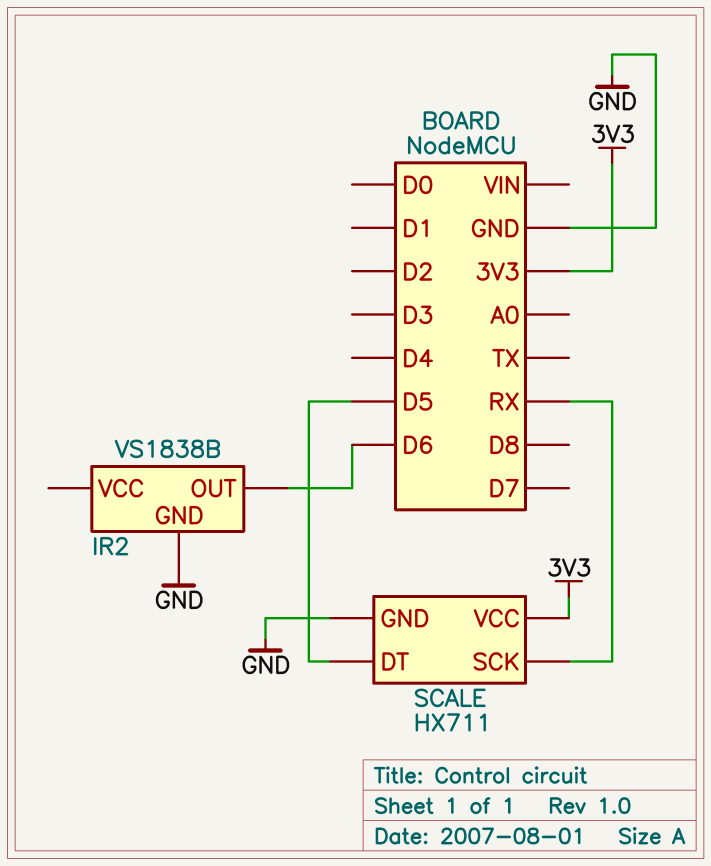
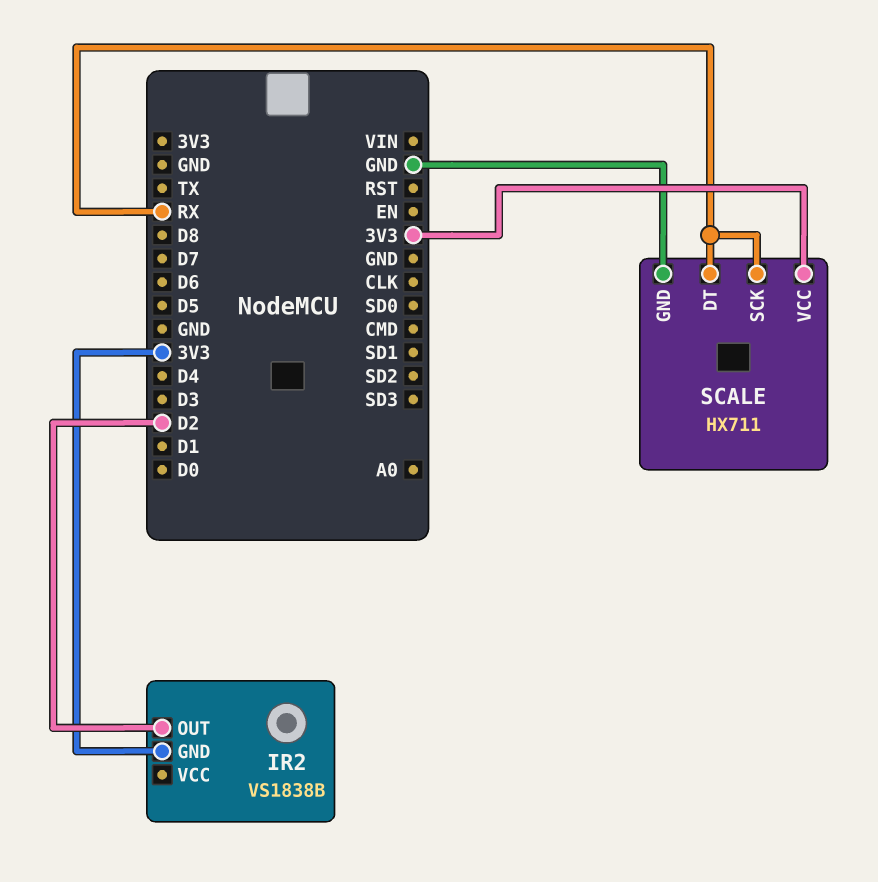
IR2 pin GND: GND -> 3V3
IR2 pin OUT: D6 -> D2
SCALE pin DT: D5 -> RX

